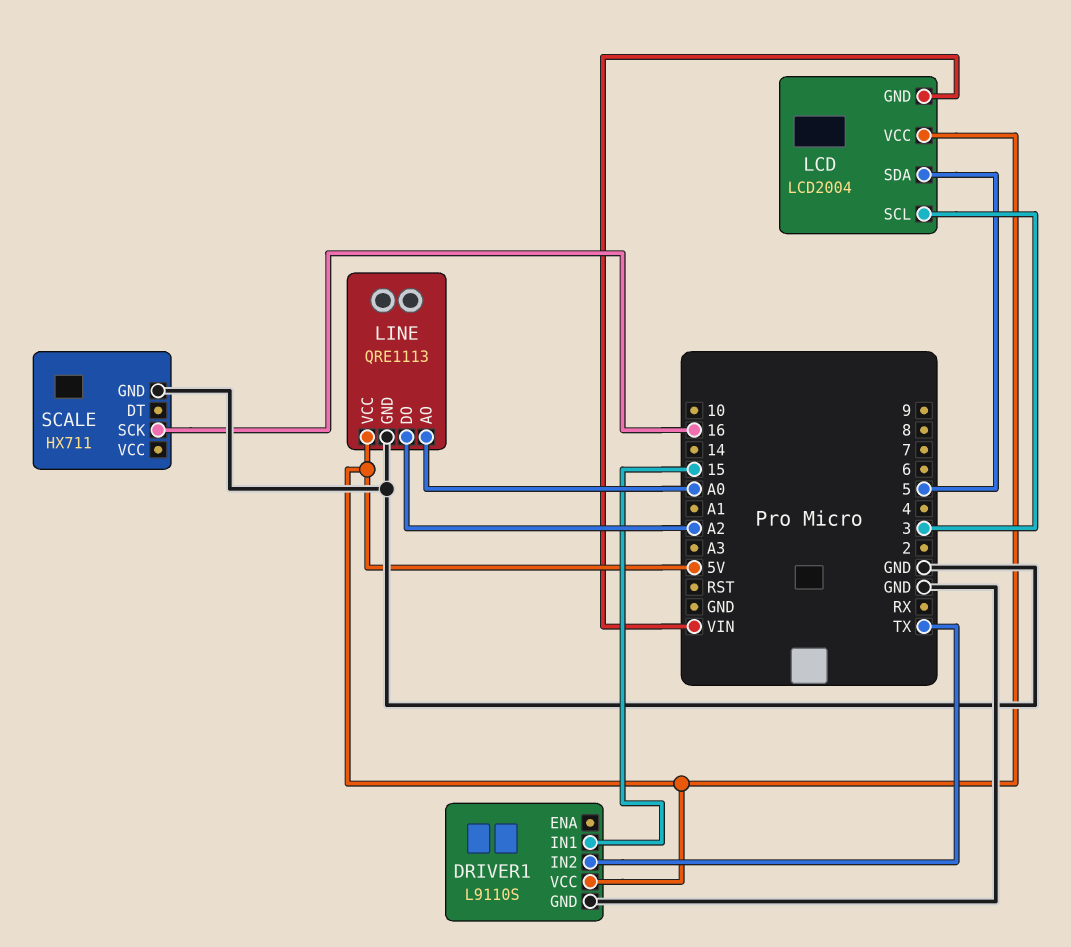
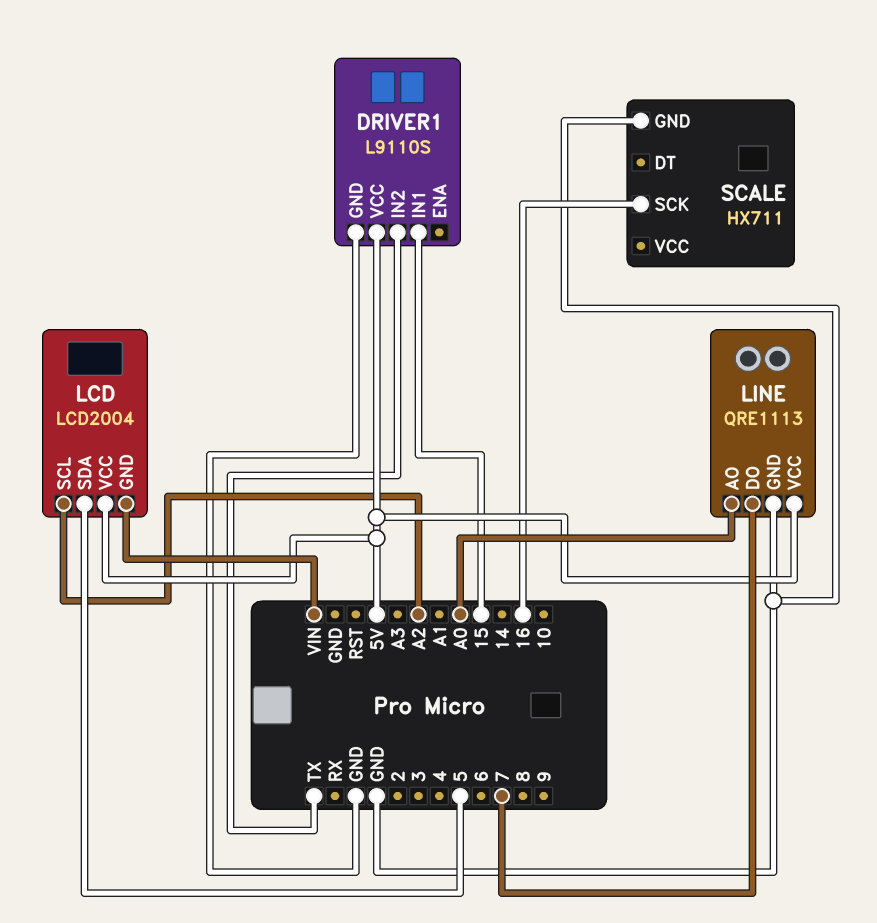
LCD pin SCL: 3 -> A2
LINE pin DO: A2 -> 7

